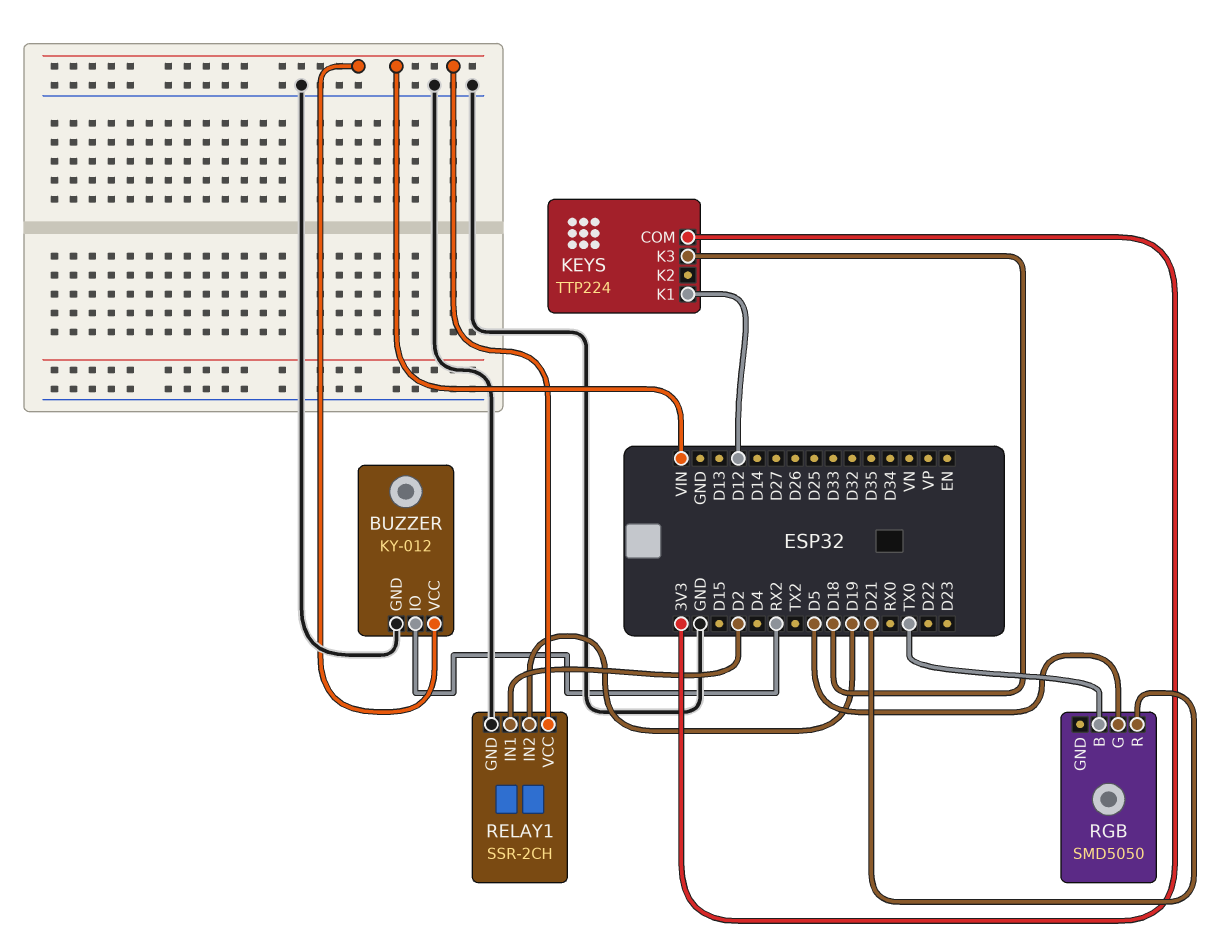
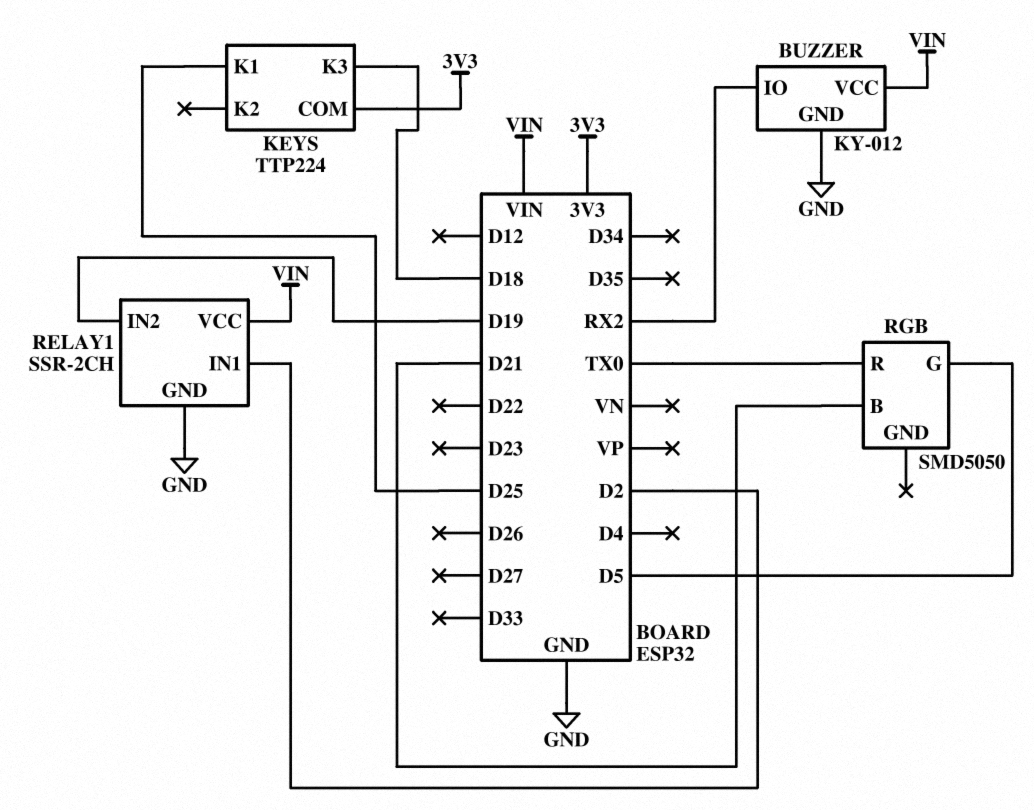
KEYS pin K1: D12 -> D25
RGB pin B: TX0 -> D21
RGB pin R: D21 -> TX0

